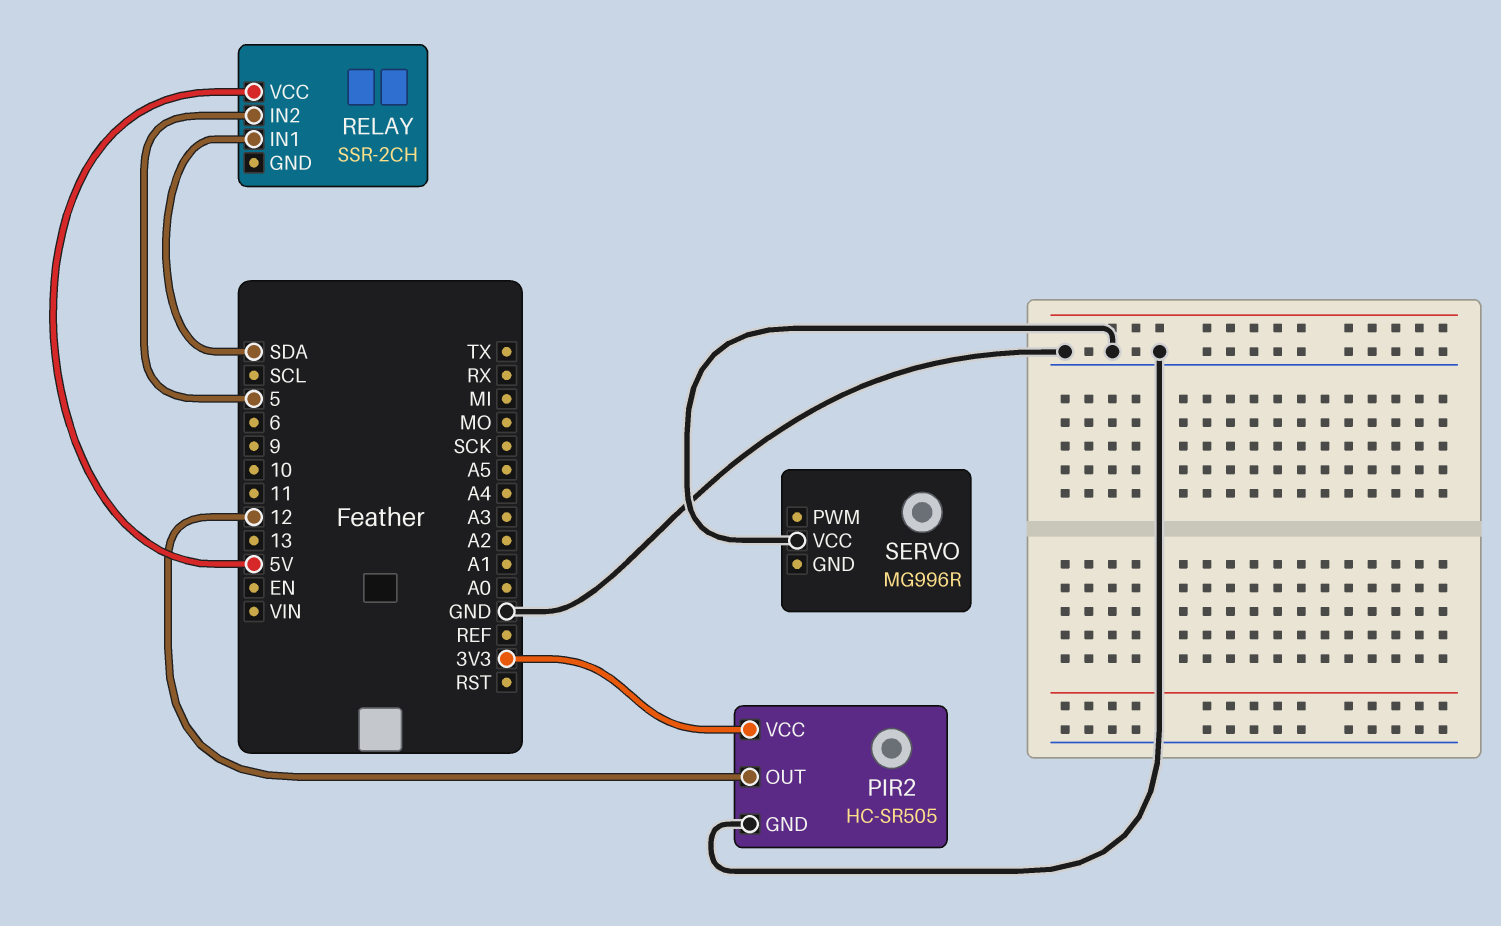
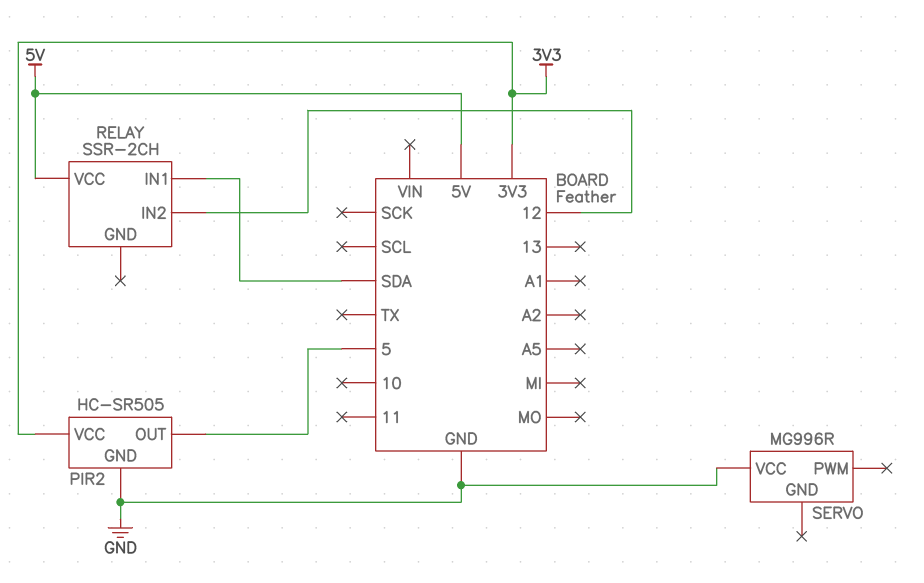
PIR2 pin OUT: 12 -> 5
RELAY pin IN2: 5 -> 12

